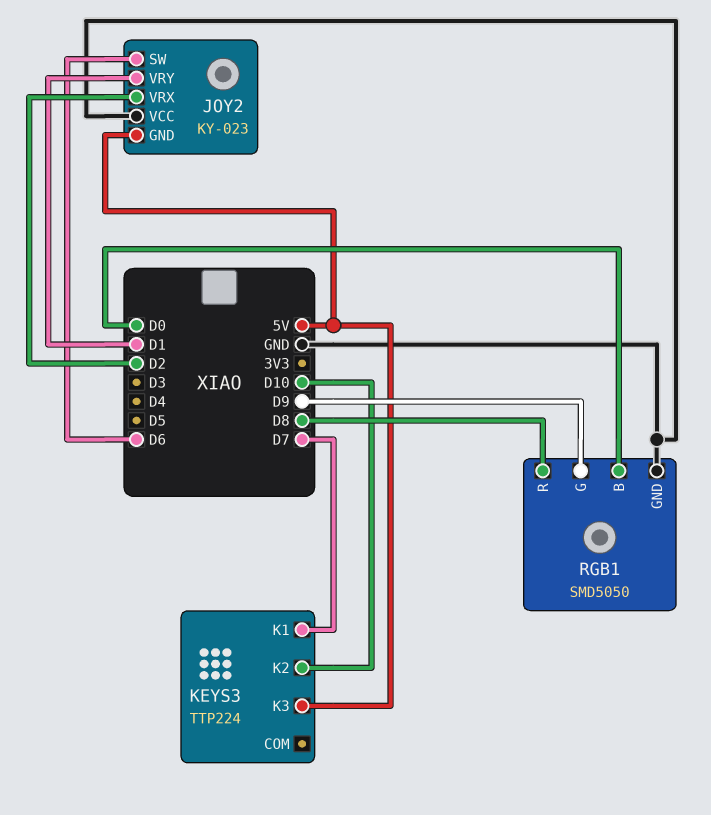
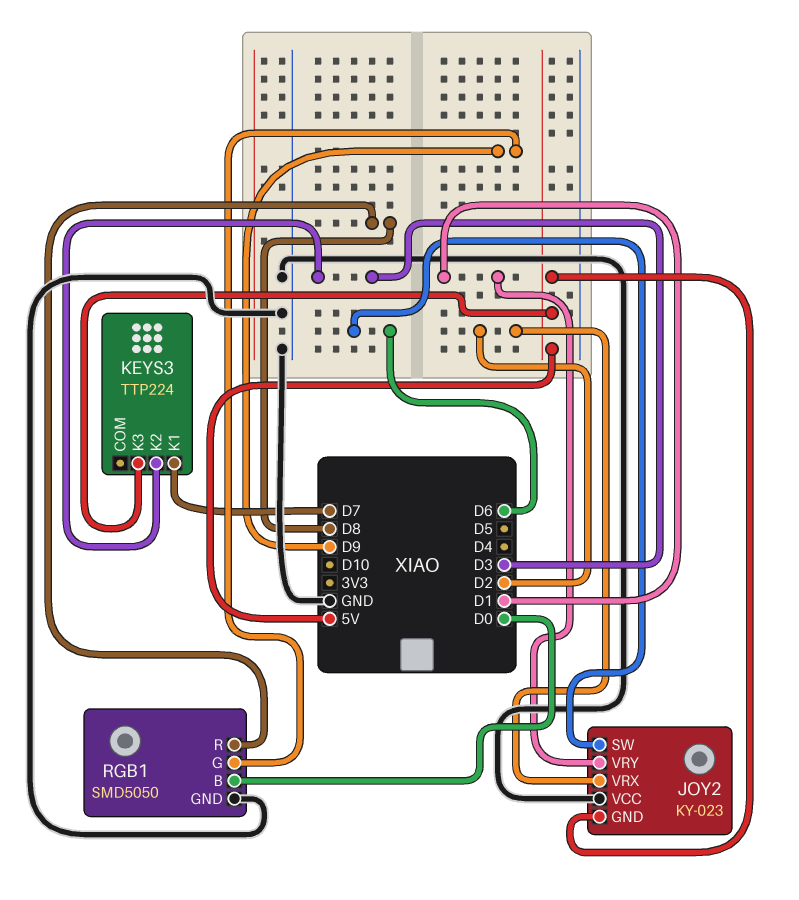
KEYS3 pin K2: D10 -> D3

